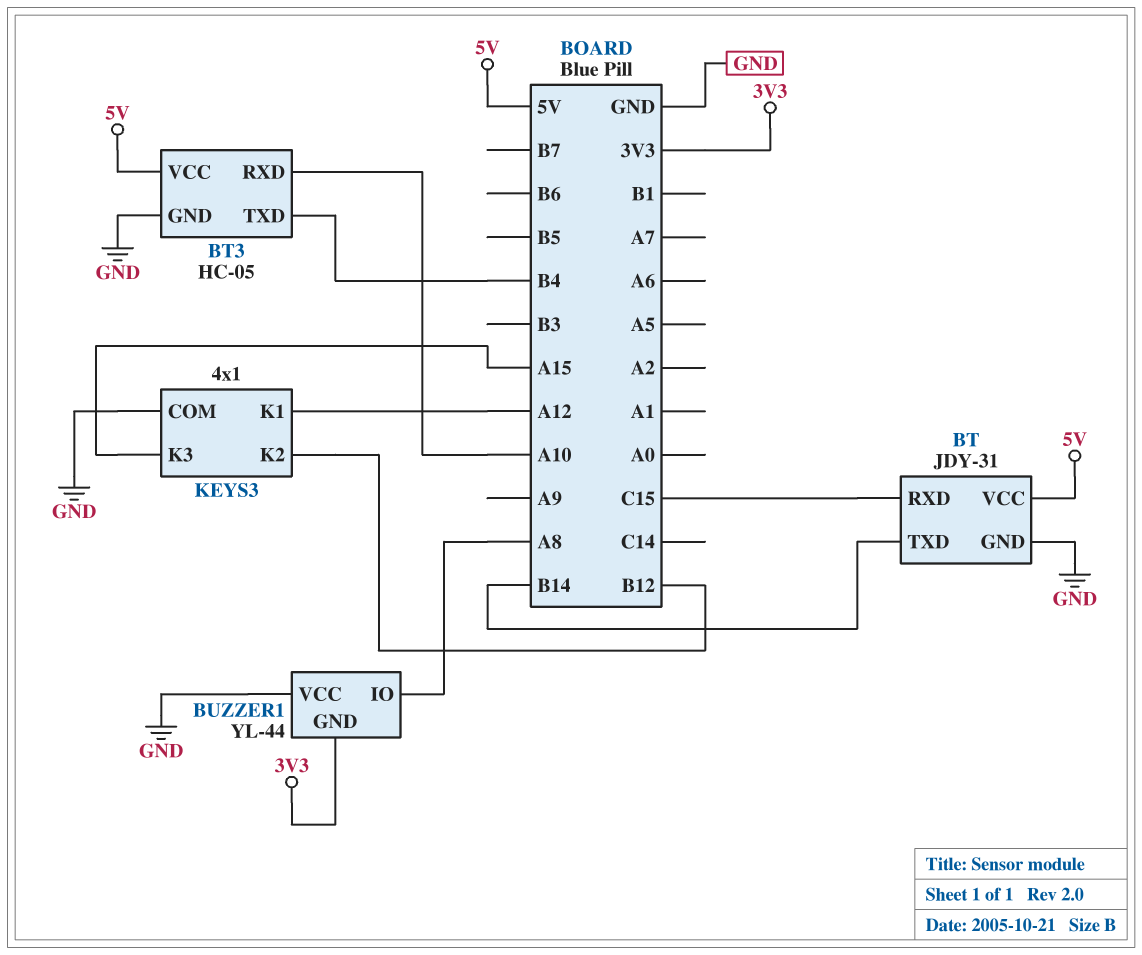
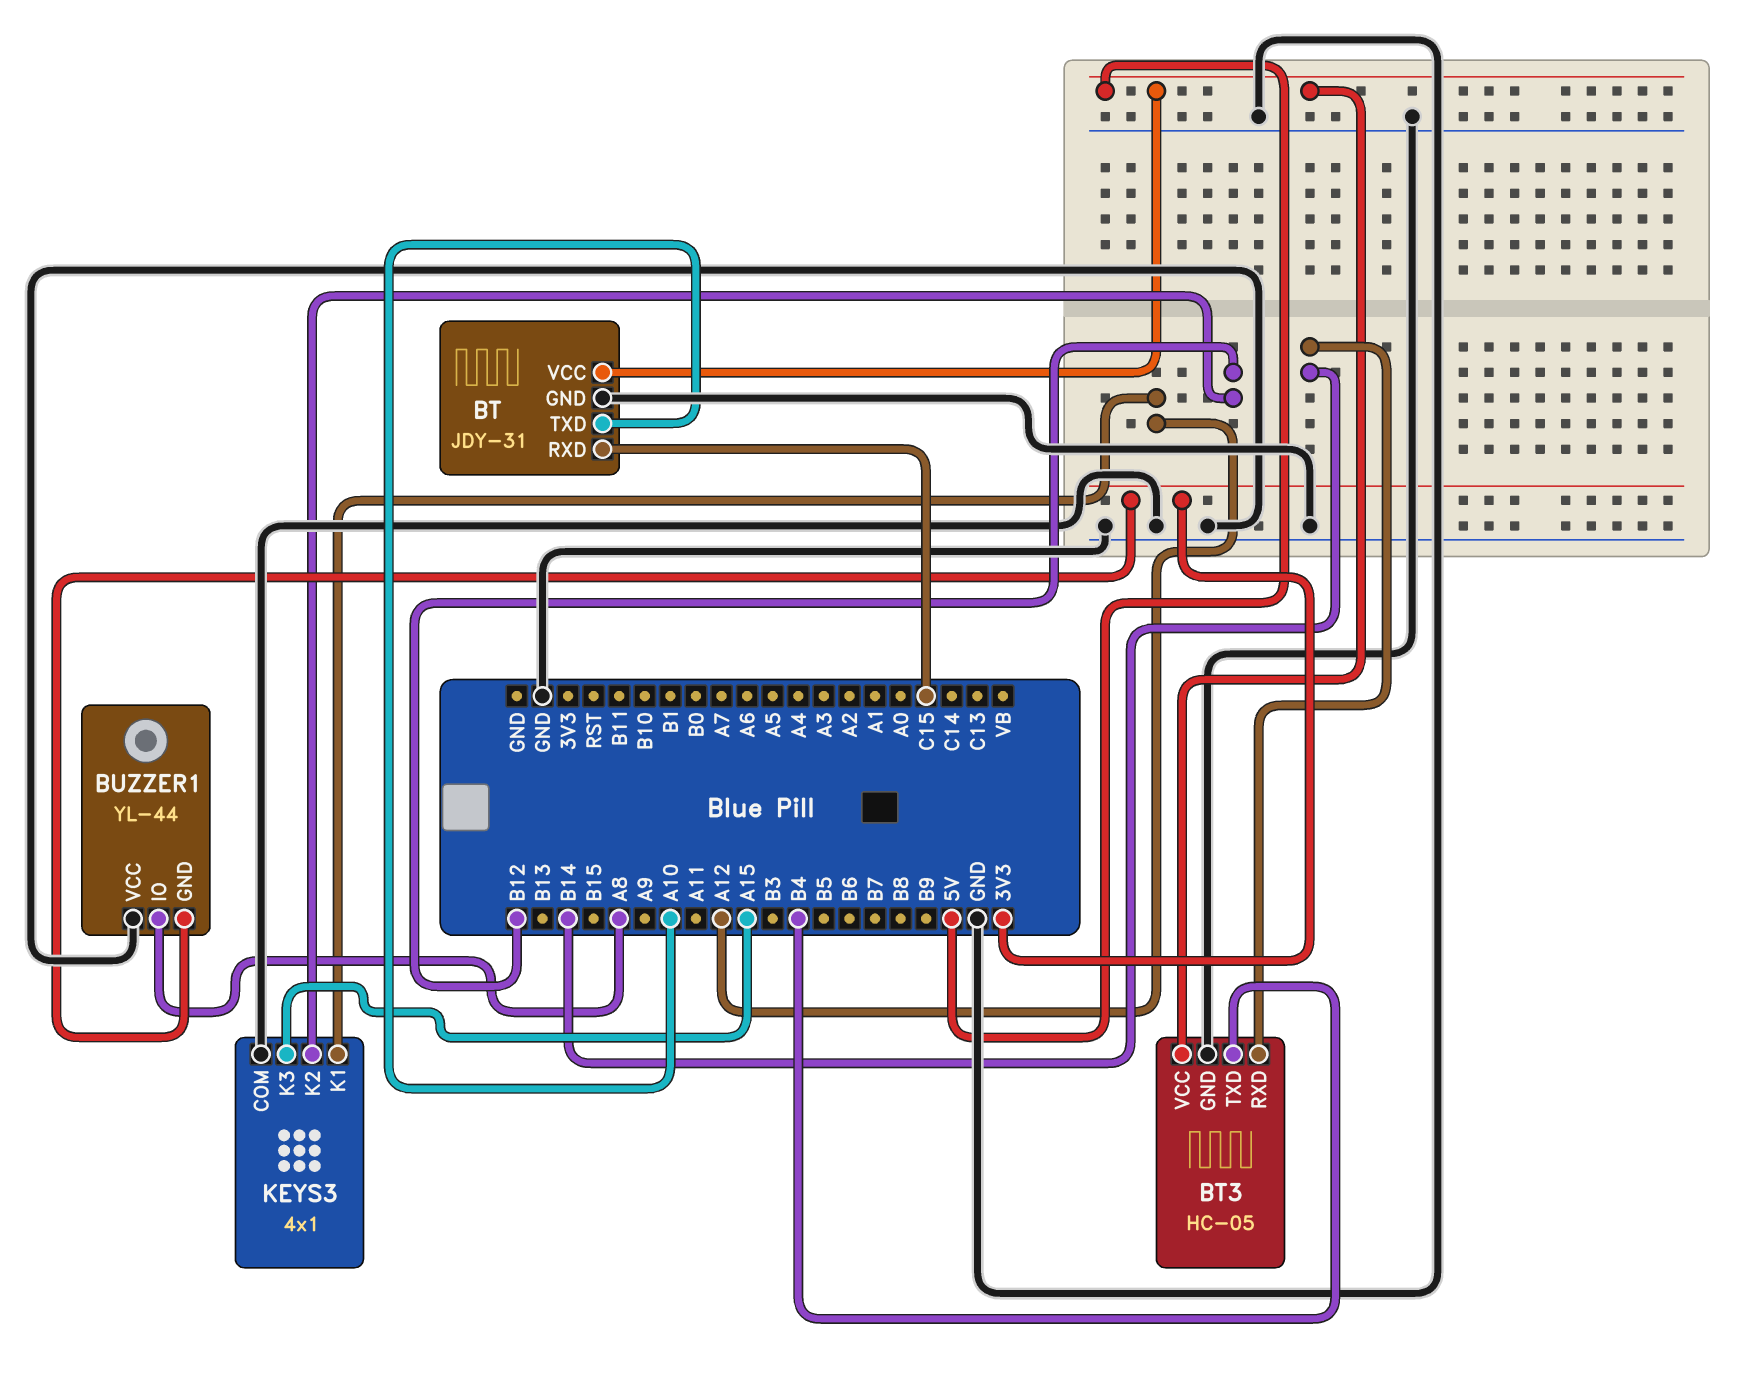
BT pin TXD: B14 -> A10
BT3 pin RXD: A10 -> B14

